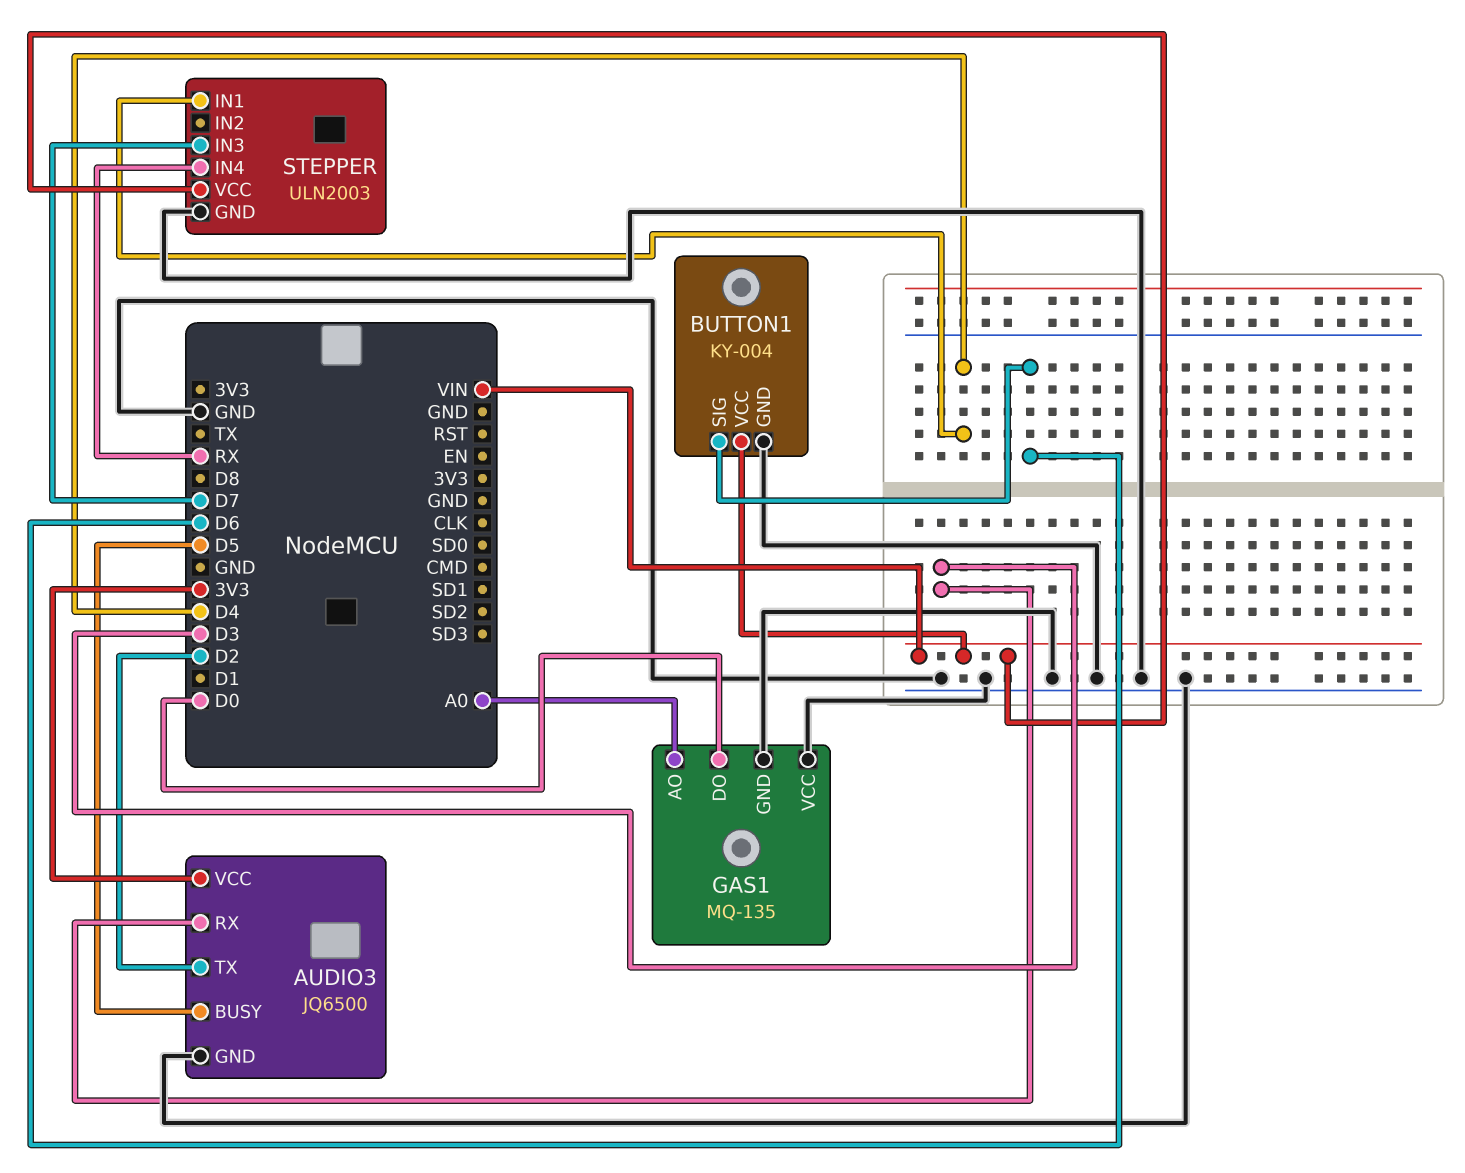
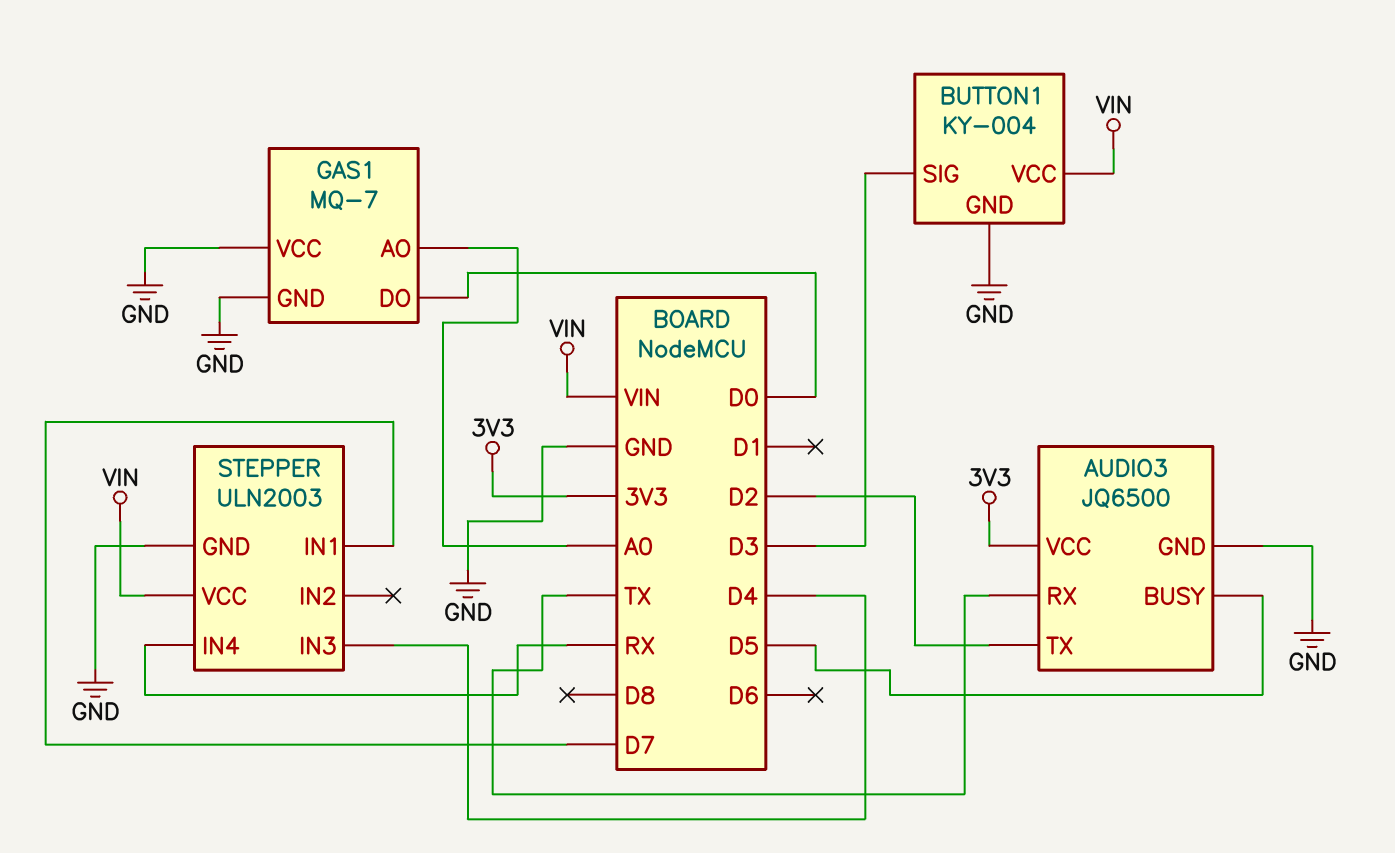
AUDIO3 pin RX: D3 -> TX
BUTTON1 pin SIG: D6 -> D3
GAS1: MQ-135 -> MQ-7
STEPPER pin IN1: D4 -> D7
STEPPER pin IN3: D7 -> D4

